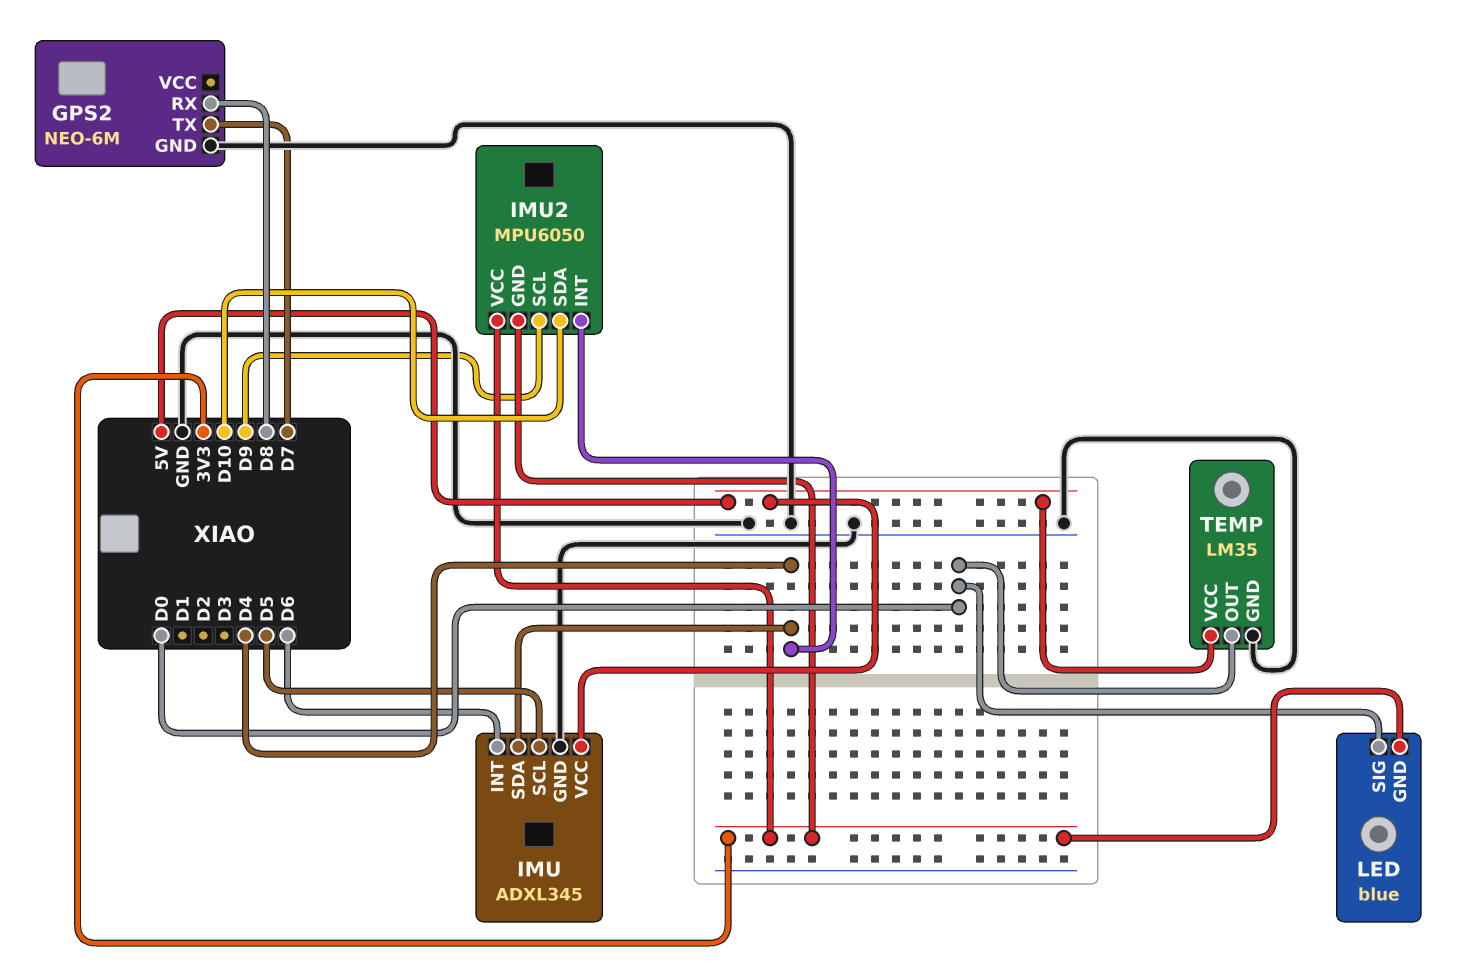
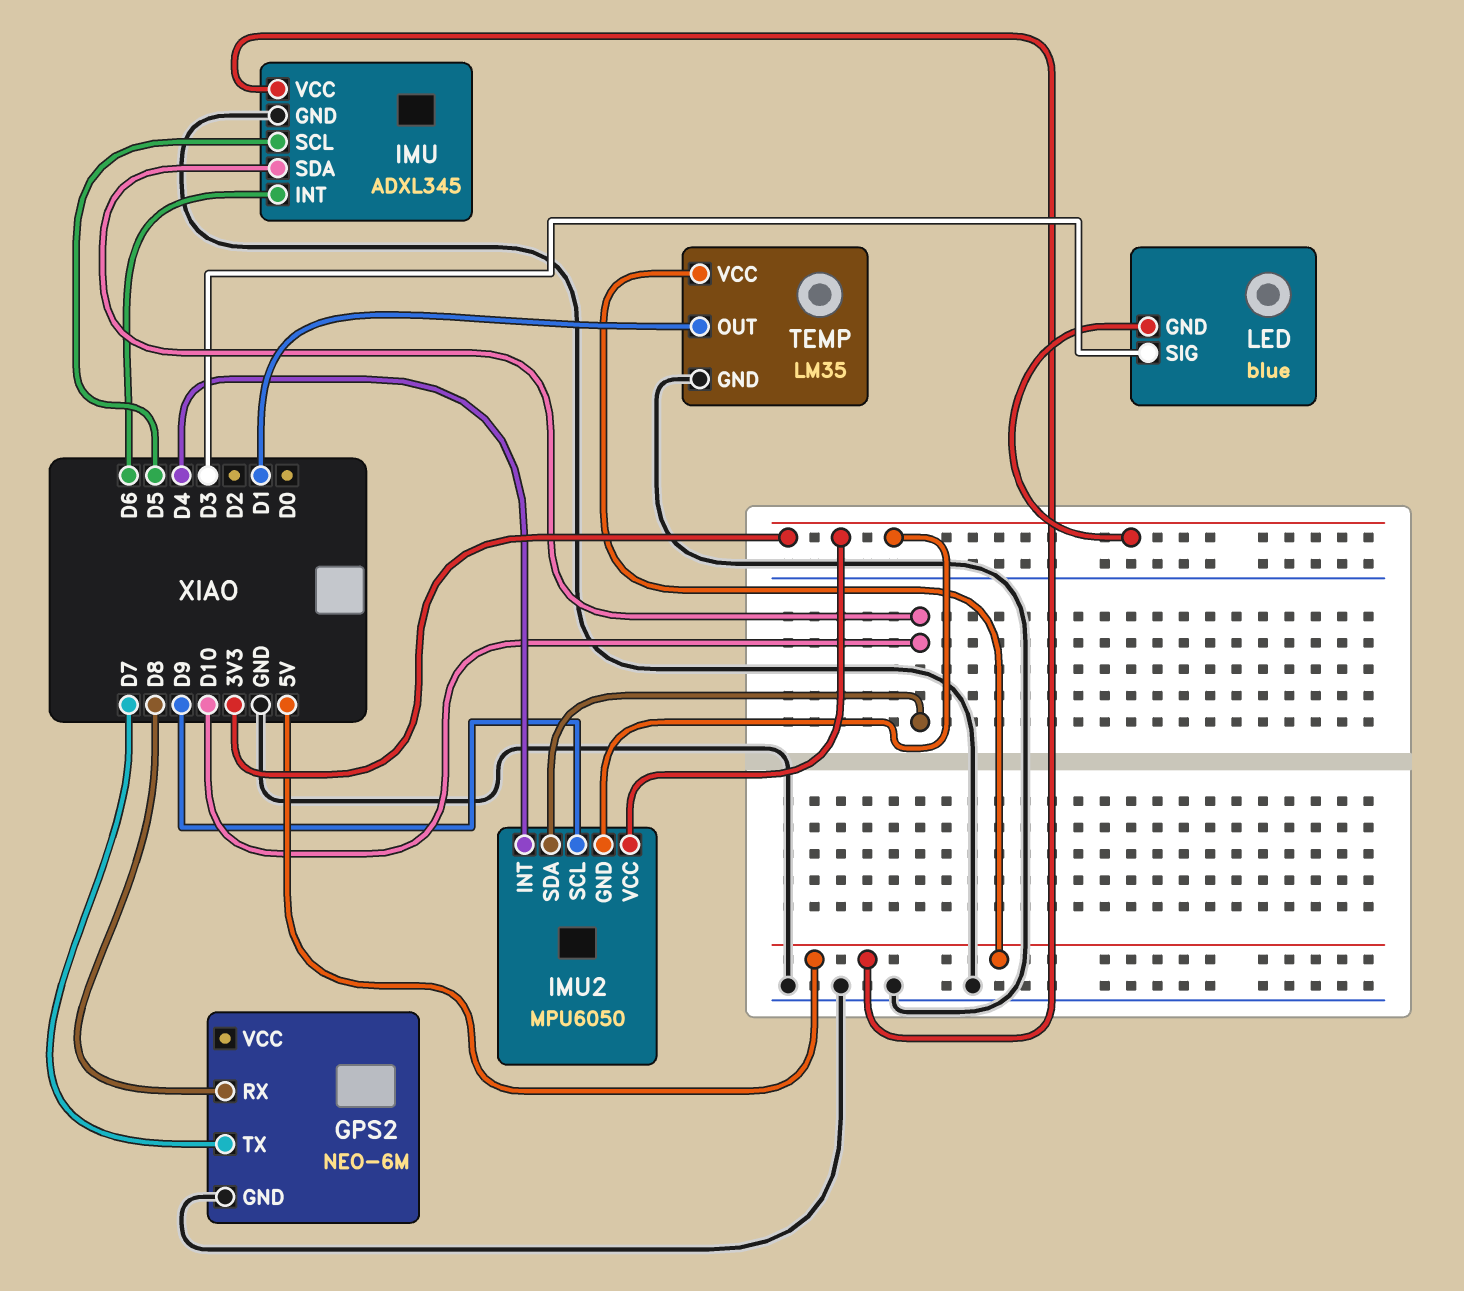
IMU pin SDA: D4 -> D10
LED pin SIG: D0 -> D3
TEMP pin OUT: D0 -> D1

